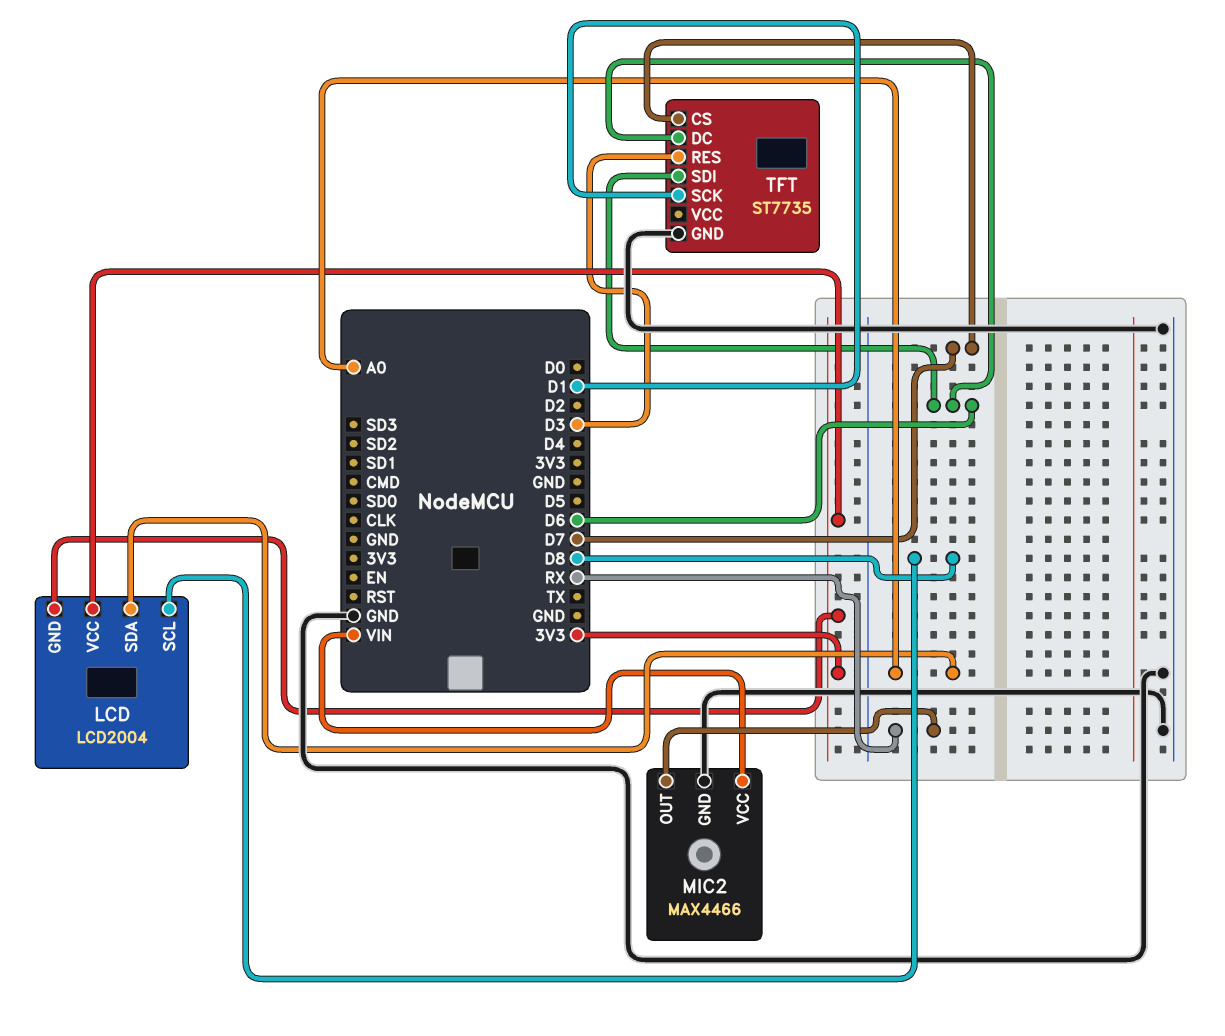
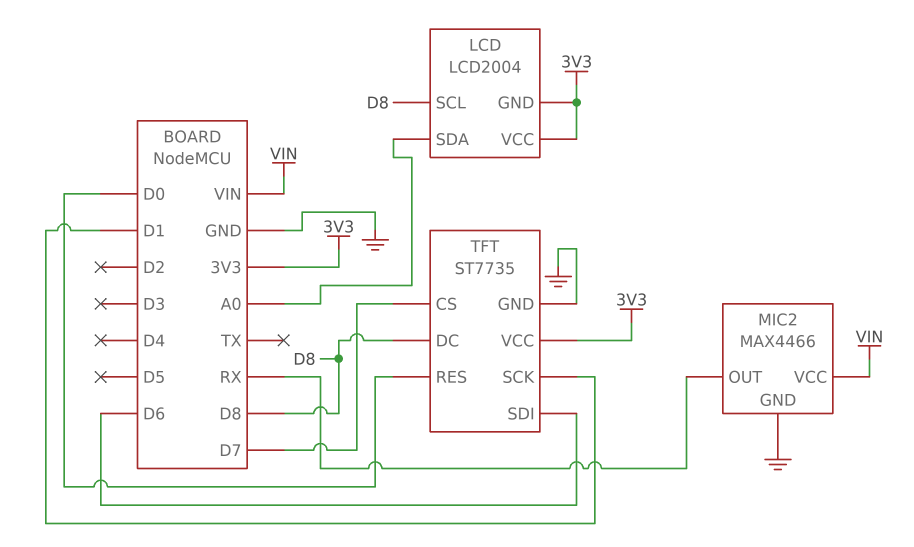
TFT pin DC: D6 -> D8
TFT pin RES: D3 -> D0
TFT pin VCC: none -> 3V3

